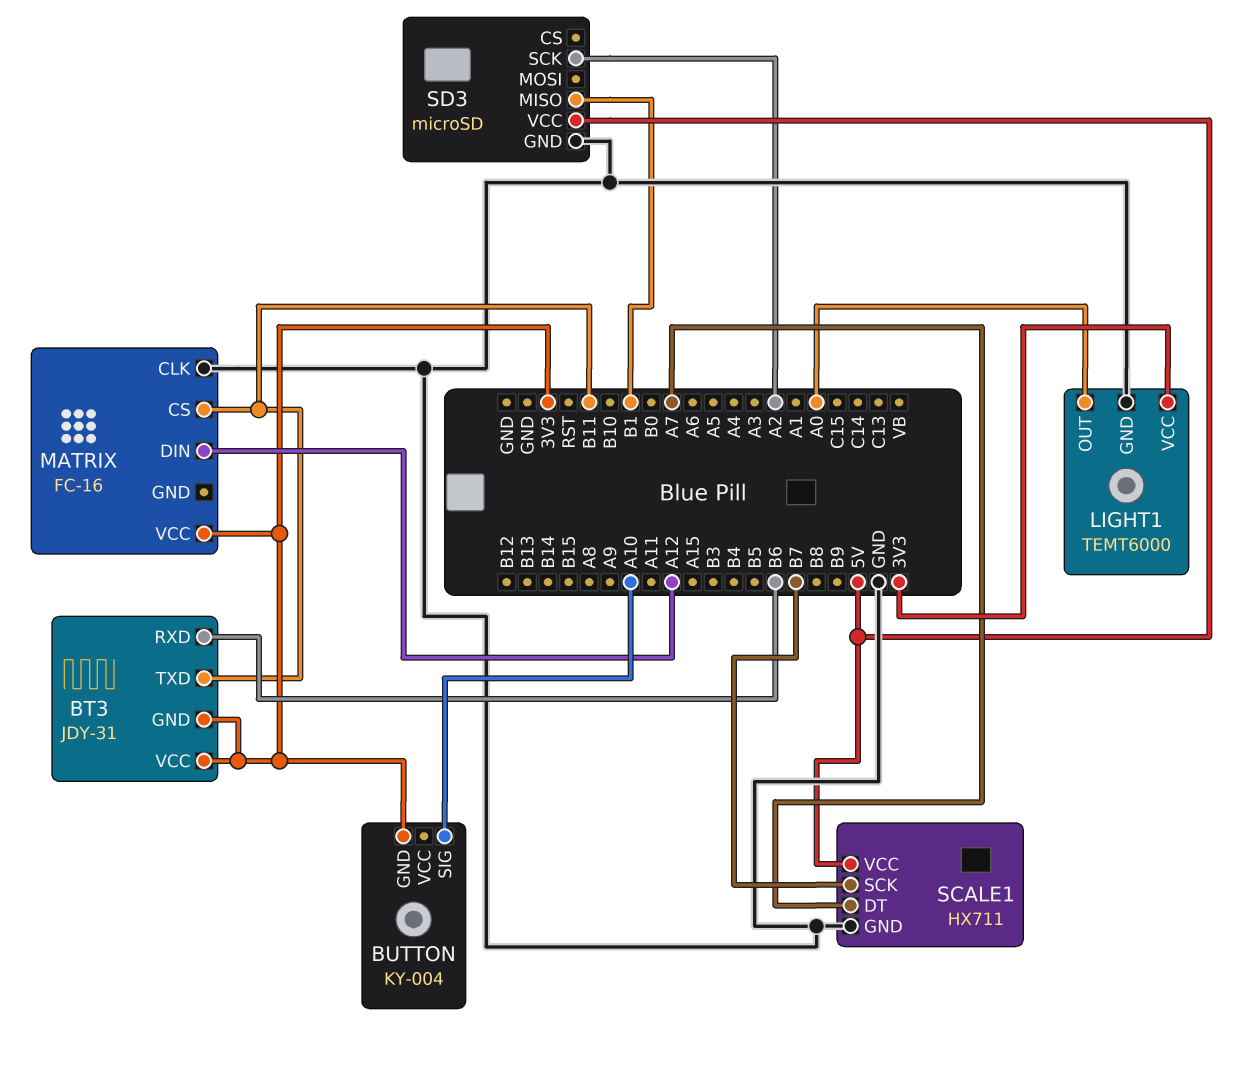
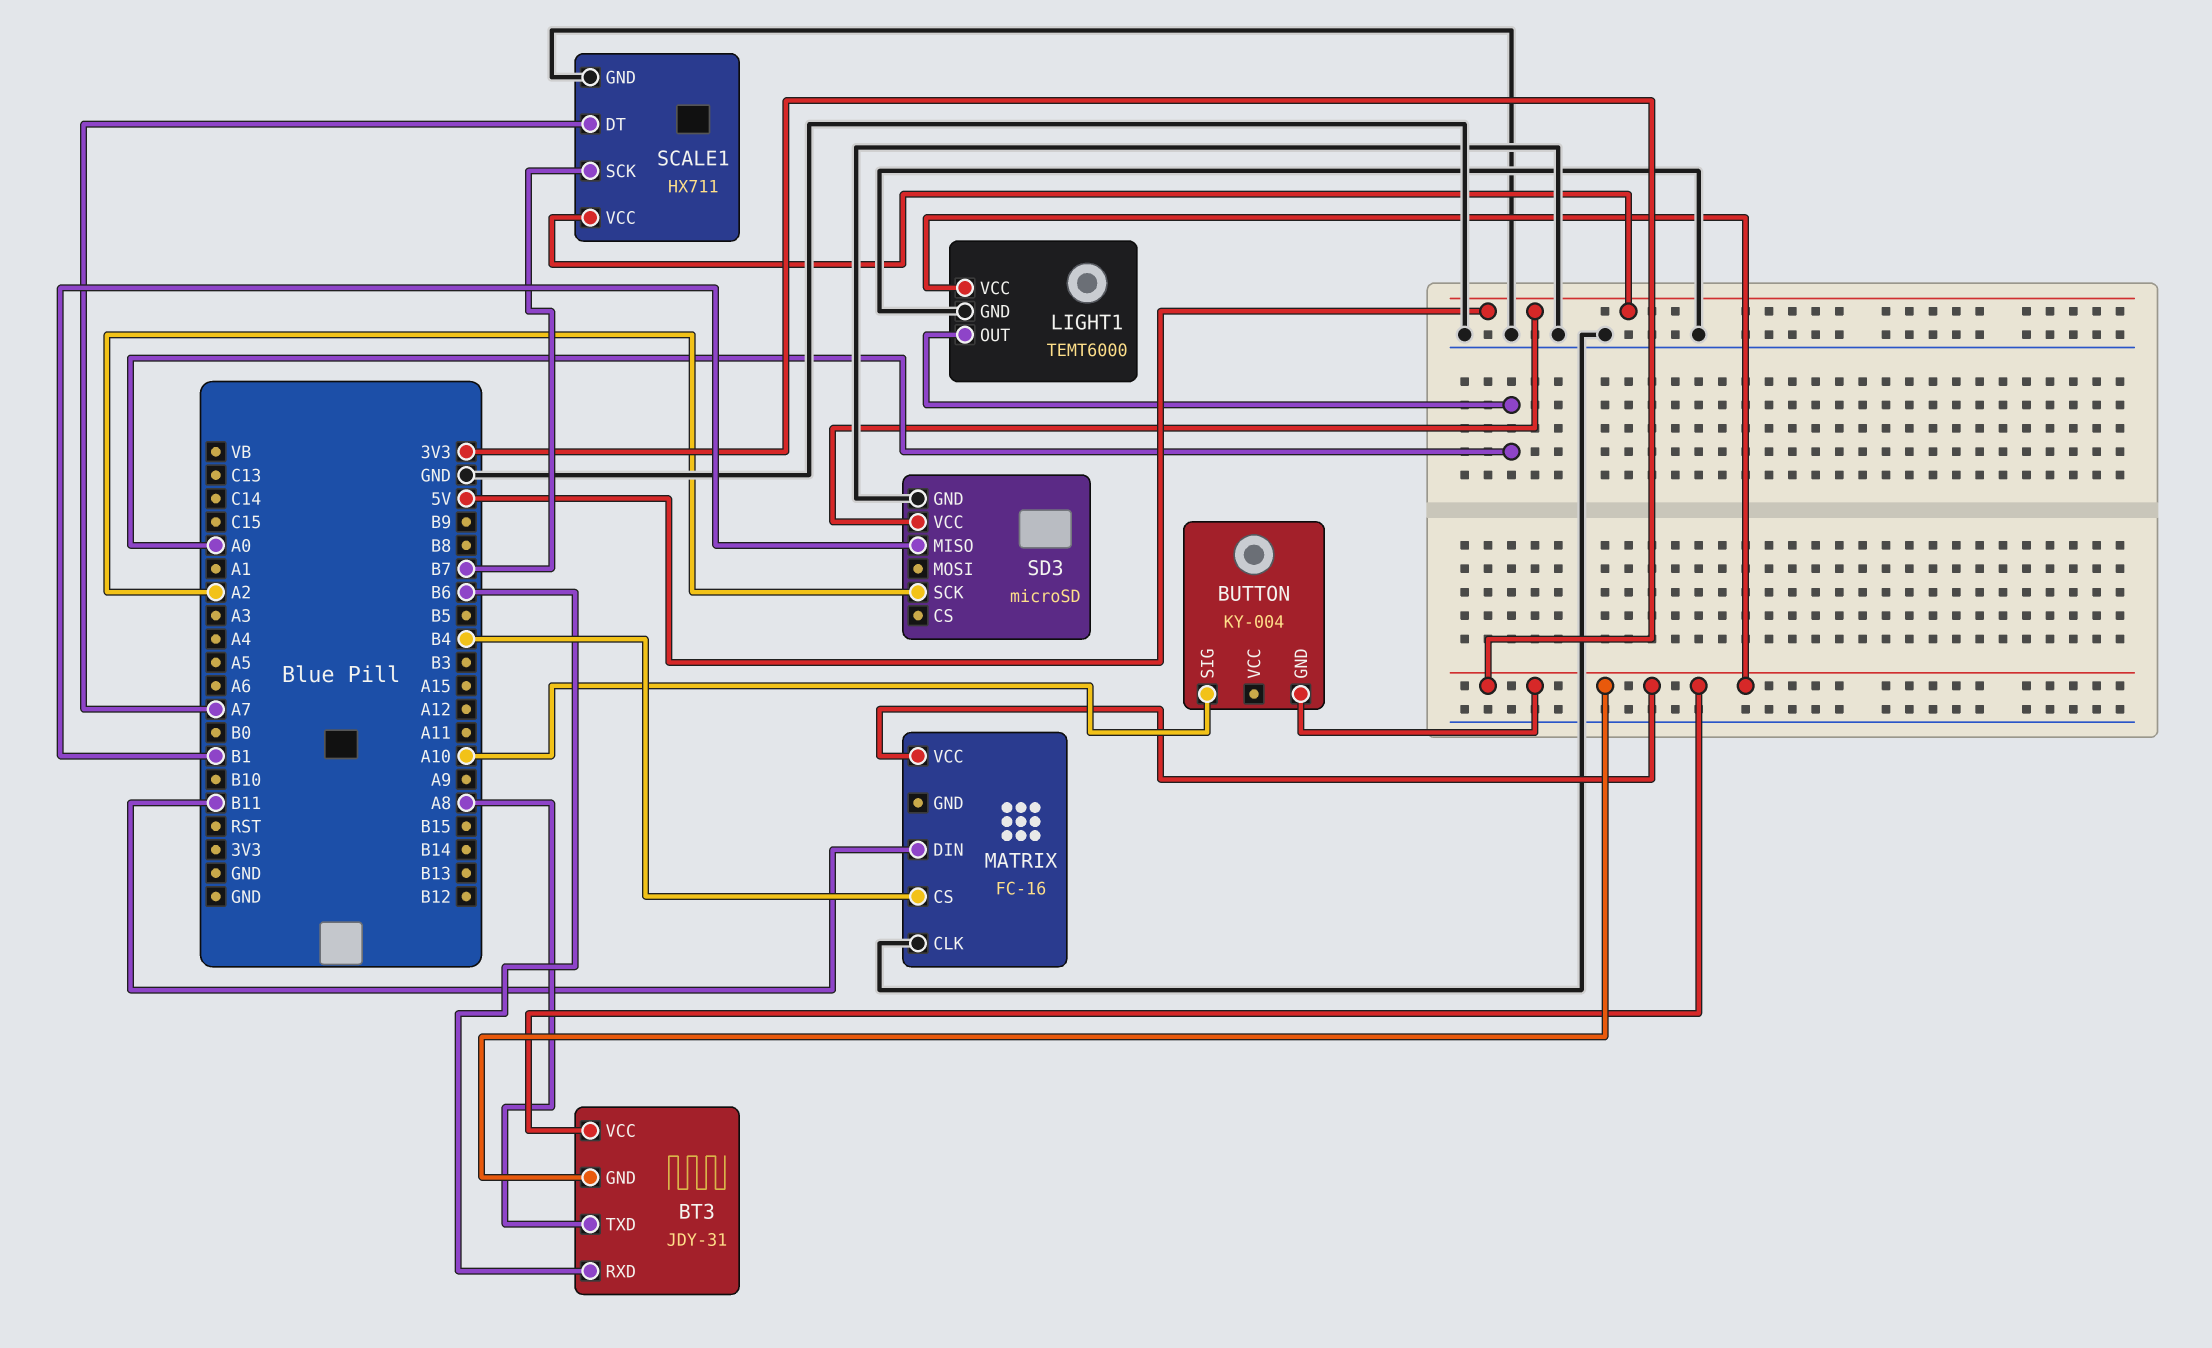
BT3 pin TXD: B11 -> A8
MATRIX pin CS: B11 -> B4
MATRIX pin DIN: A12 -> B11

